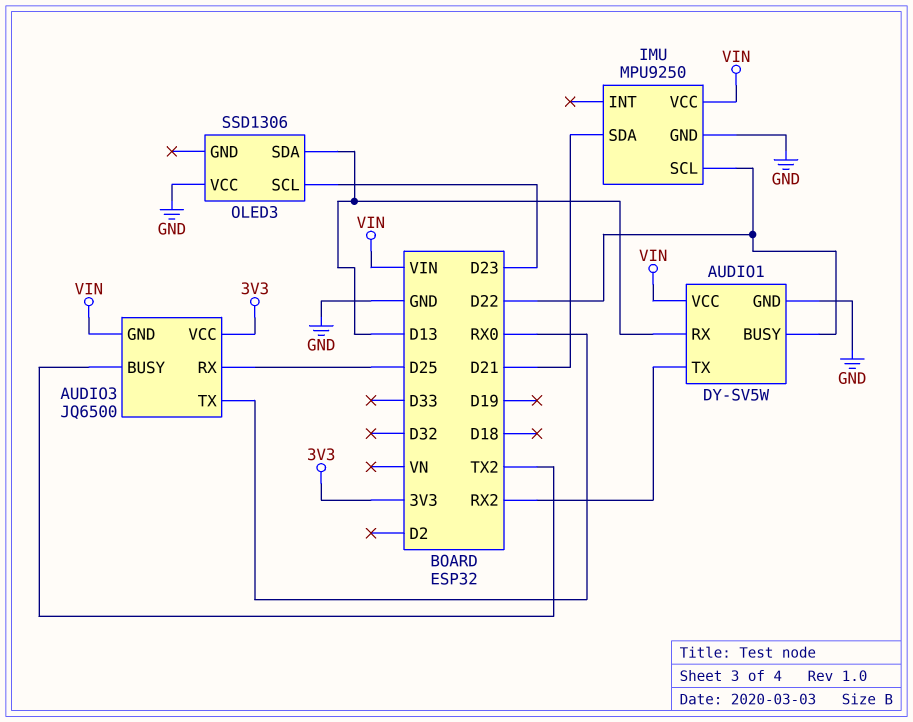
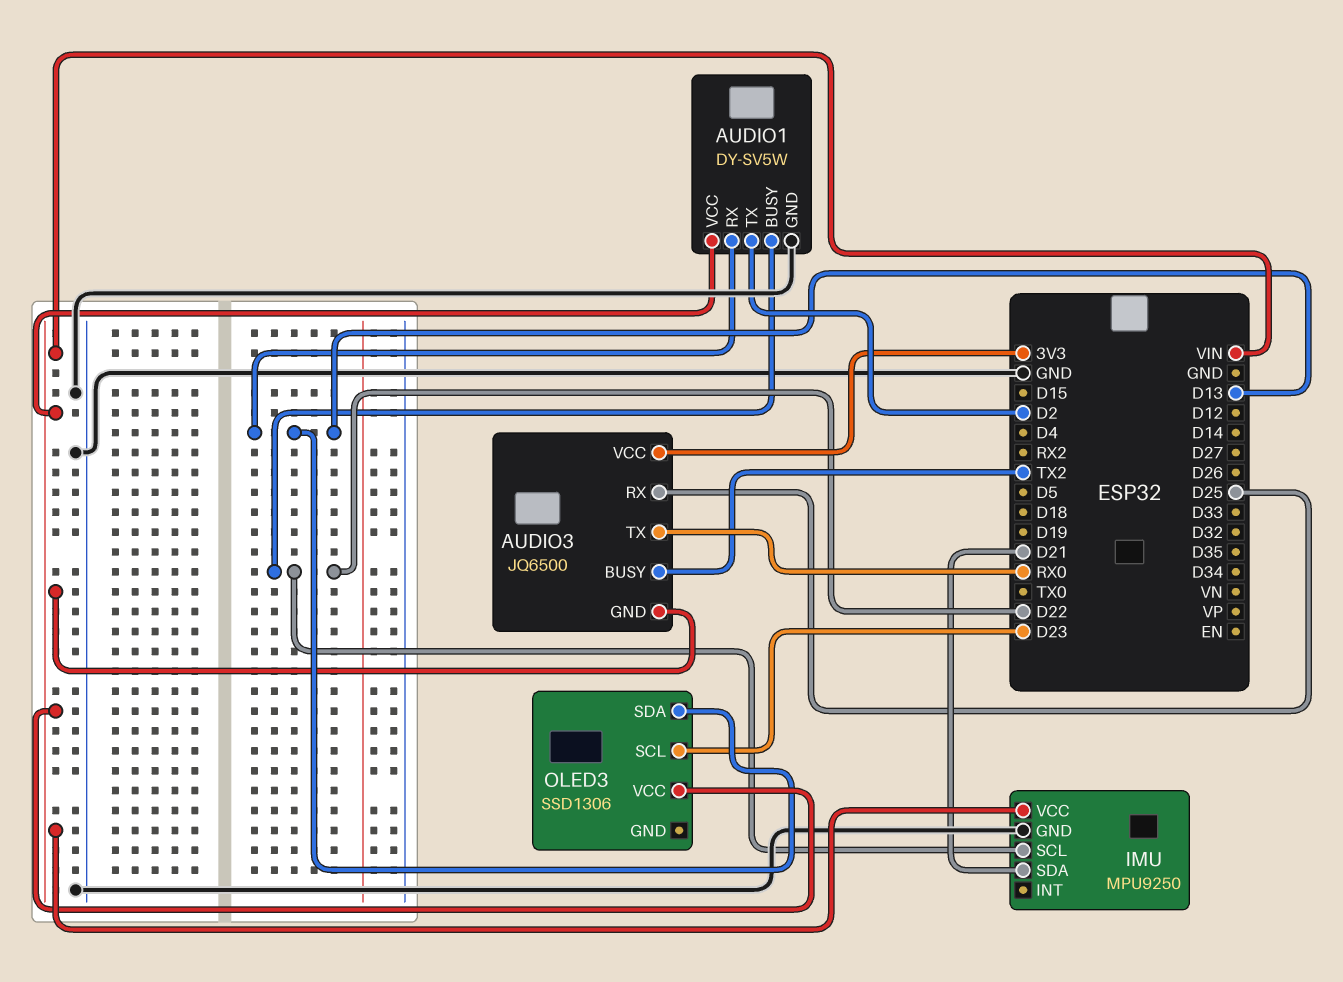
AUDIO1 pin TX: RX2 -> D2
OLED3 pin VCC: GND -> VIN

